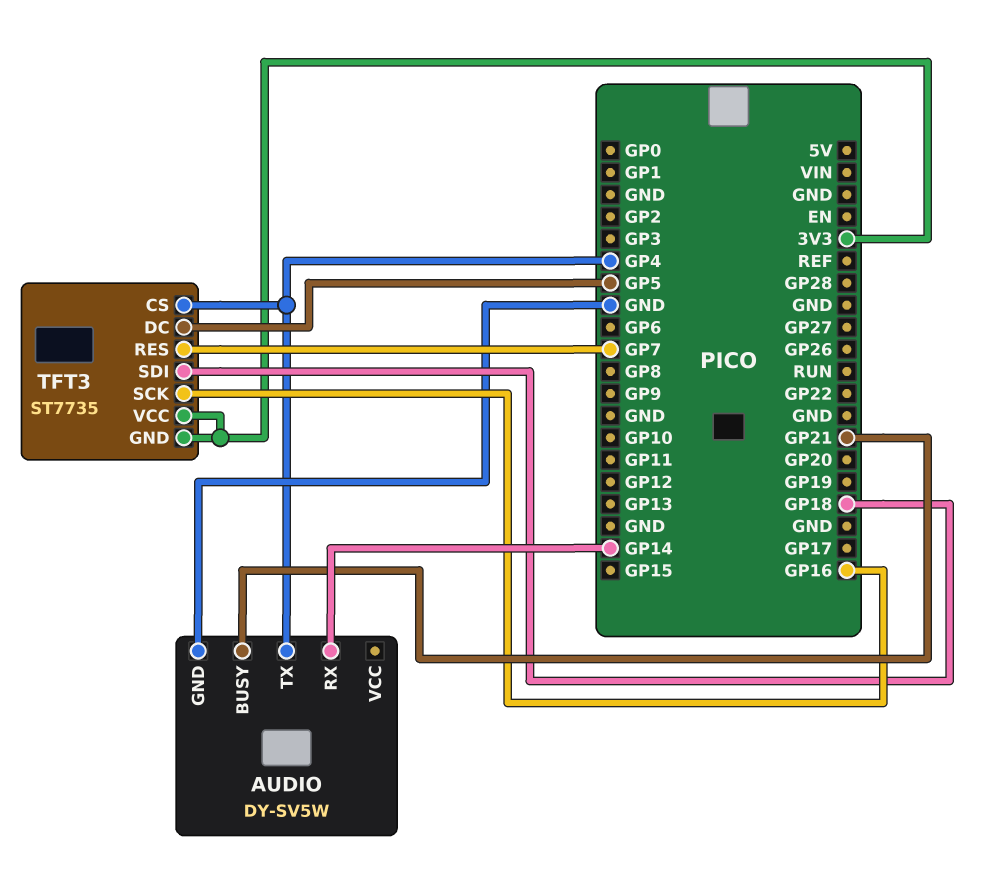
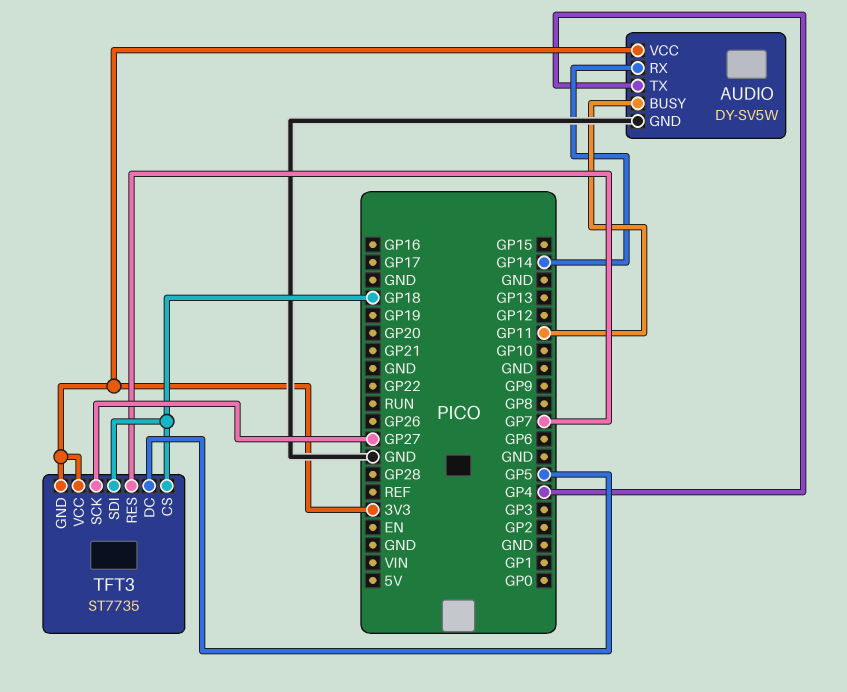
AUDIO pin BUSY: GP21 -> GP11
AUDIO pin VCC: none -> 3V3
TFT3 pin CS: GP4 -> GP18
TFT3 pin SCK: GP16 -> GP27

